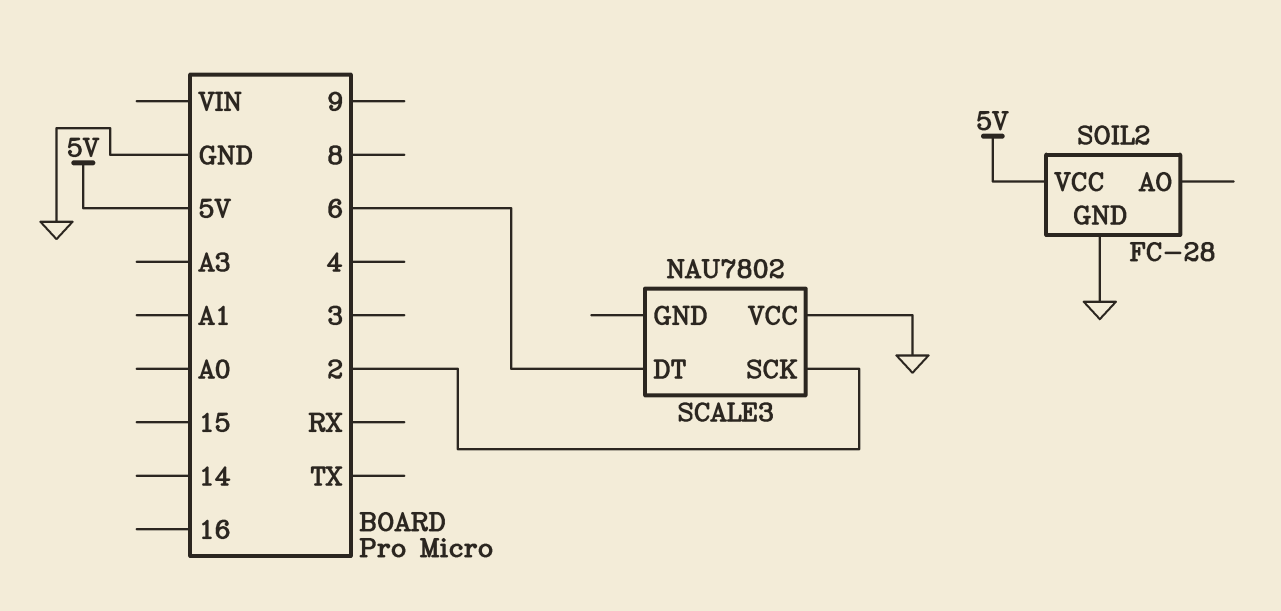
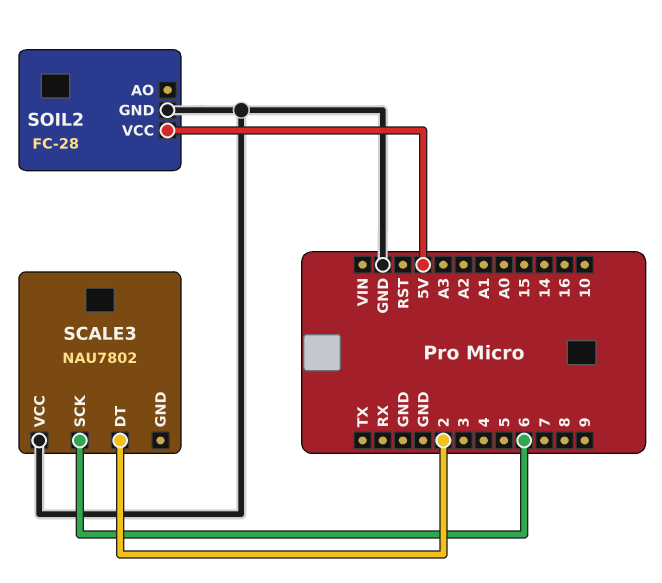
SCALE3 pin DT: 6 -> 2
SCALE3 pin SCK: 2 -> 6

